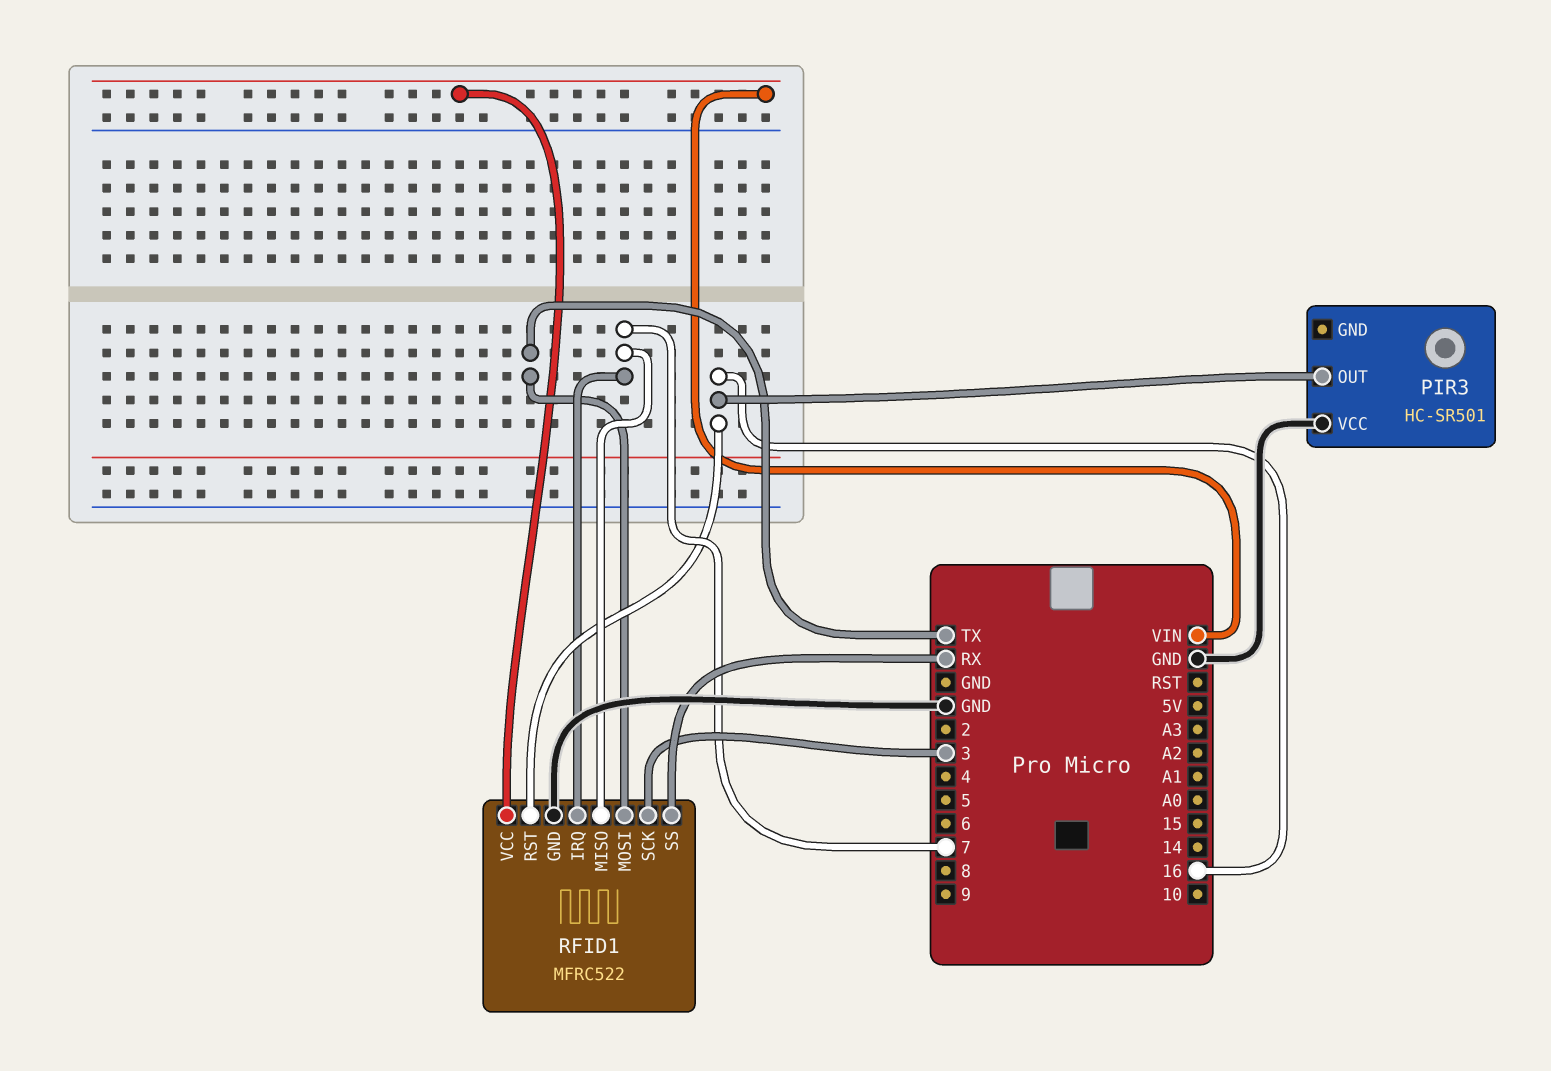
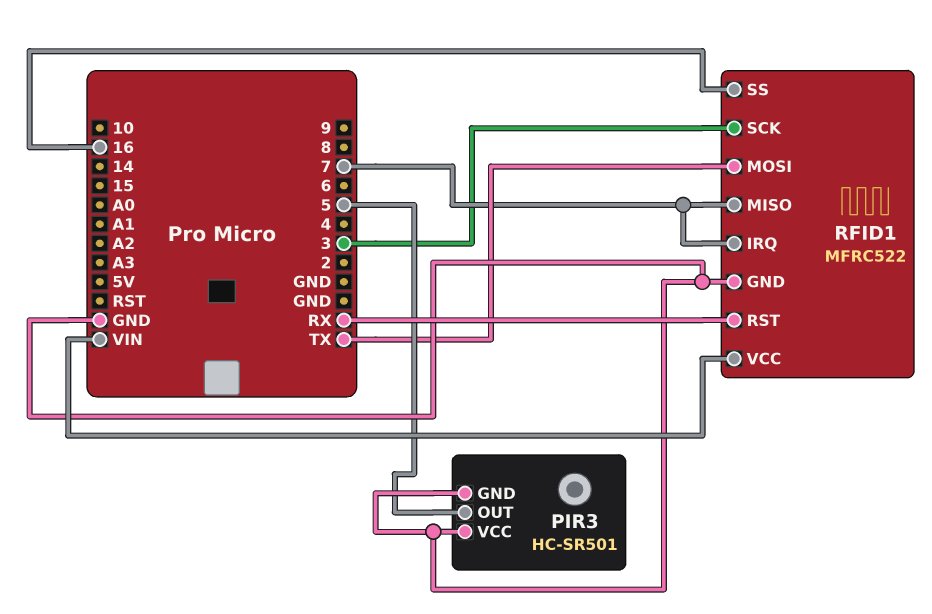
PIR3 pin GND: none -> GND
PIR3 pin OUT: 16 -> 5
RFID1 pin RST: 16 -> RX
RFID1 pin SS: RX -> 16

